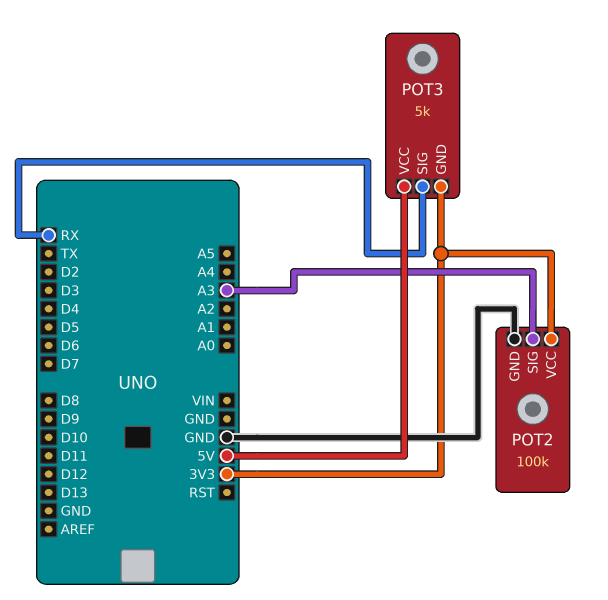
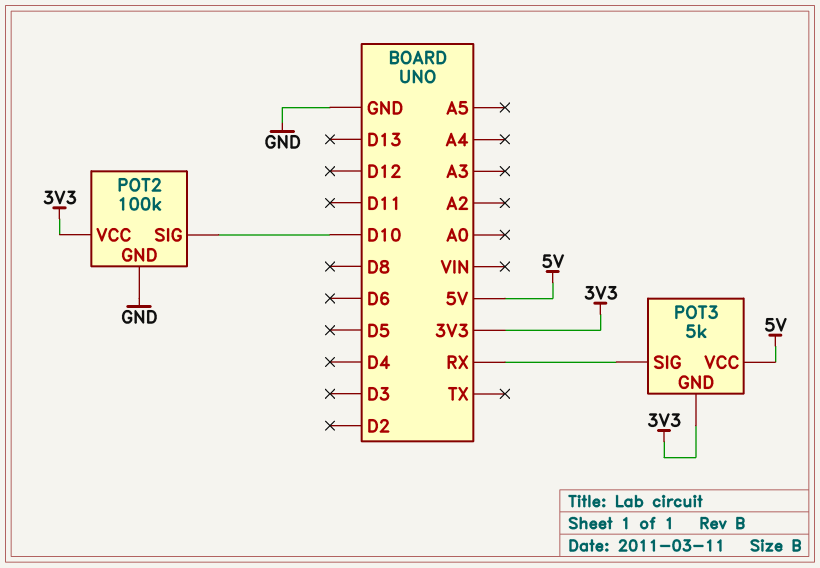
POT2 pin SIG: A3 -> D10

